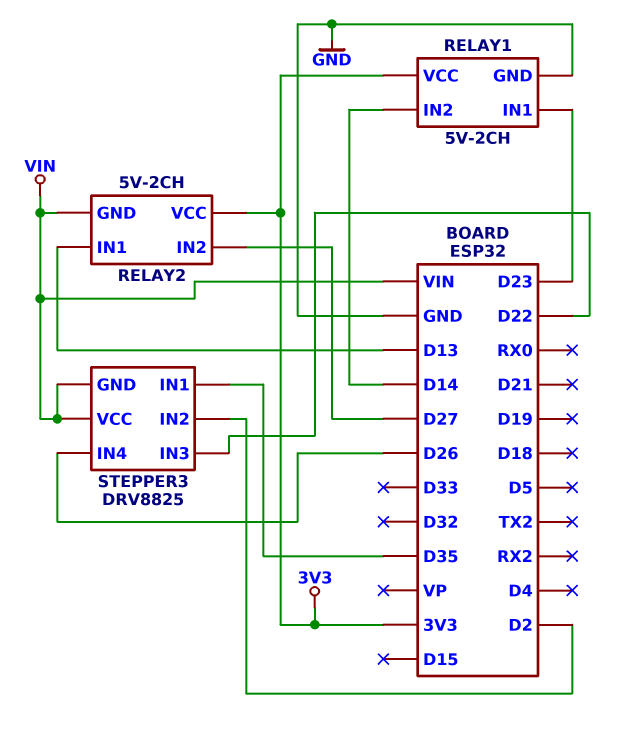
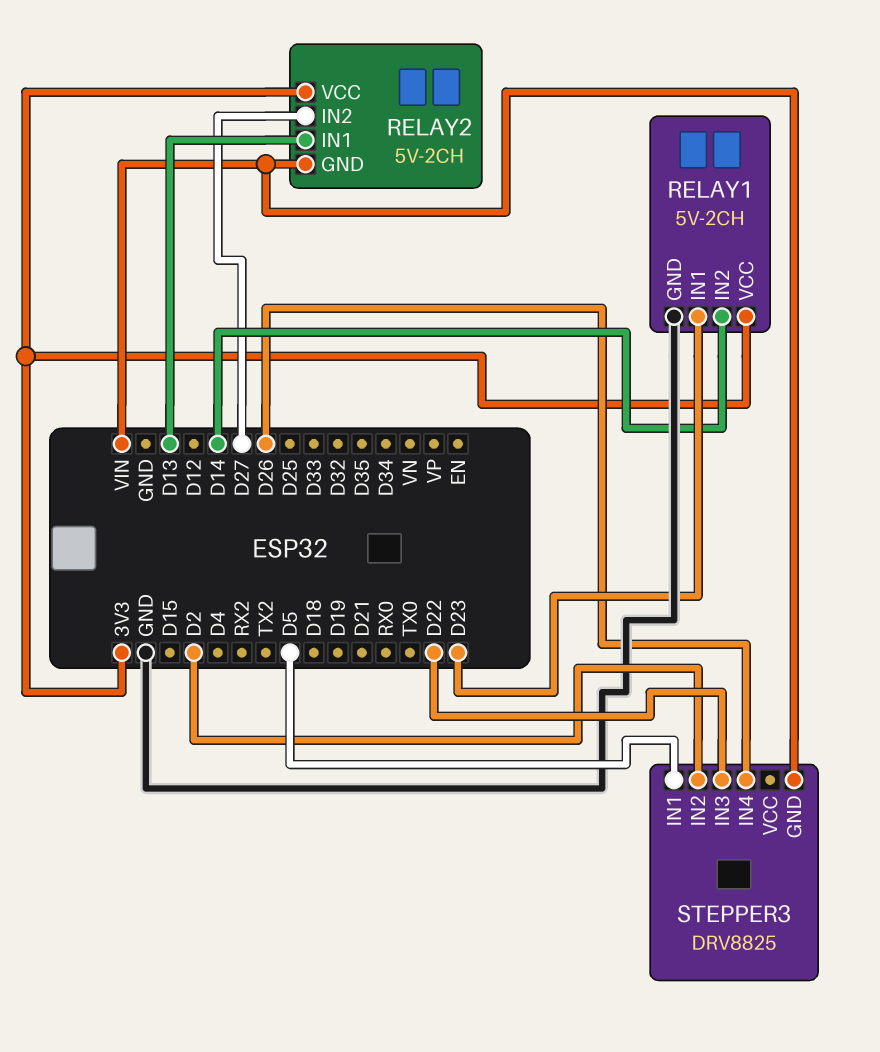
STEPPER3 pin IN1: D35 -> D5
STEPPER3 pin VCC: VIN -> none

